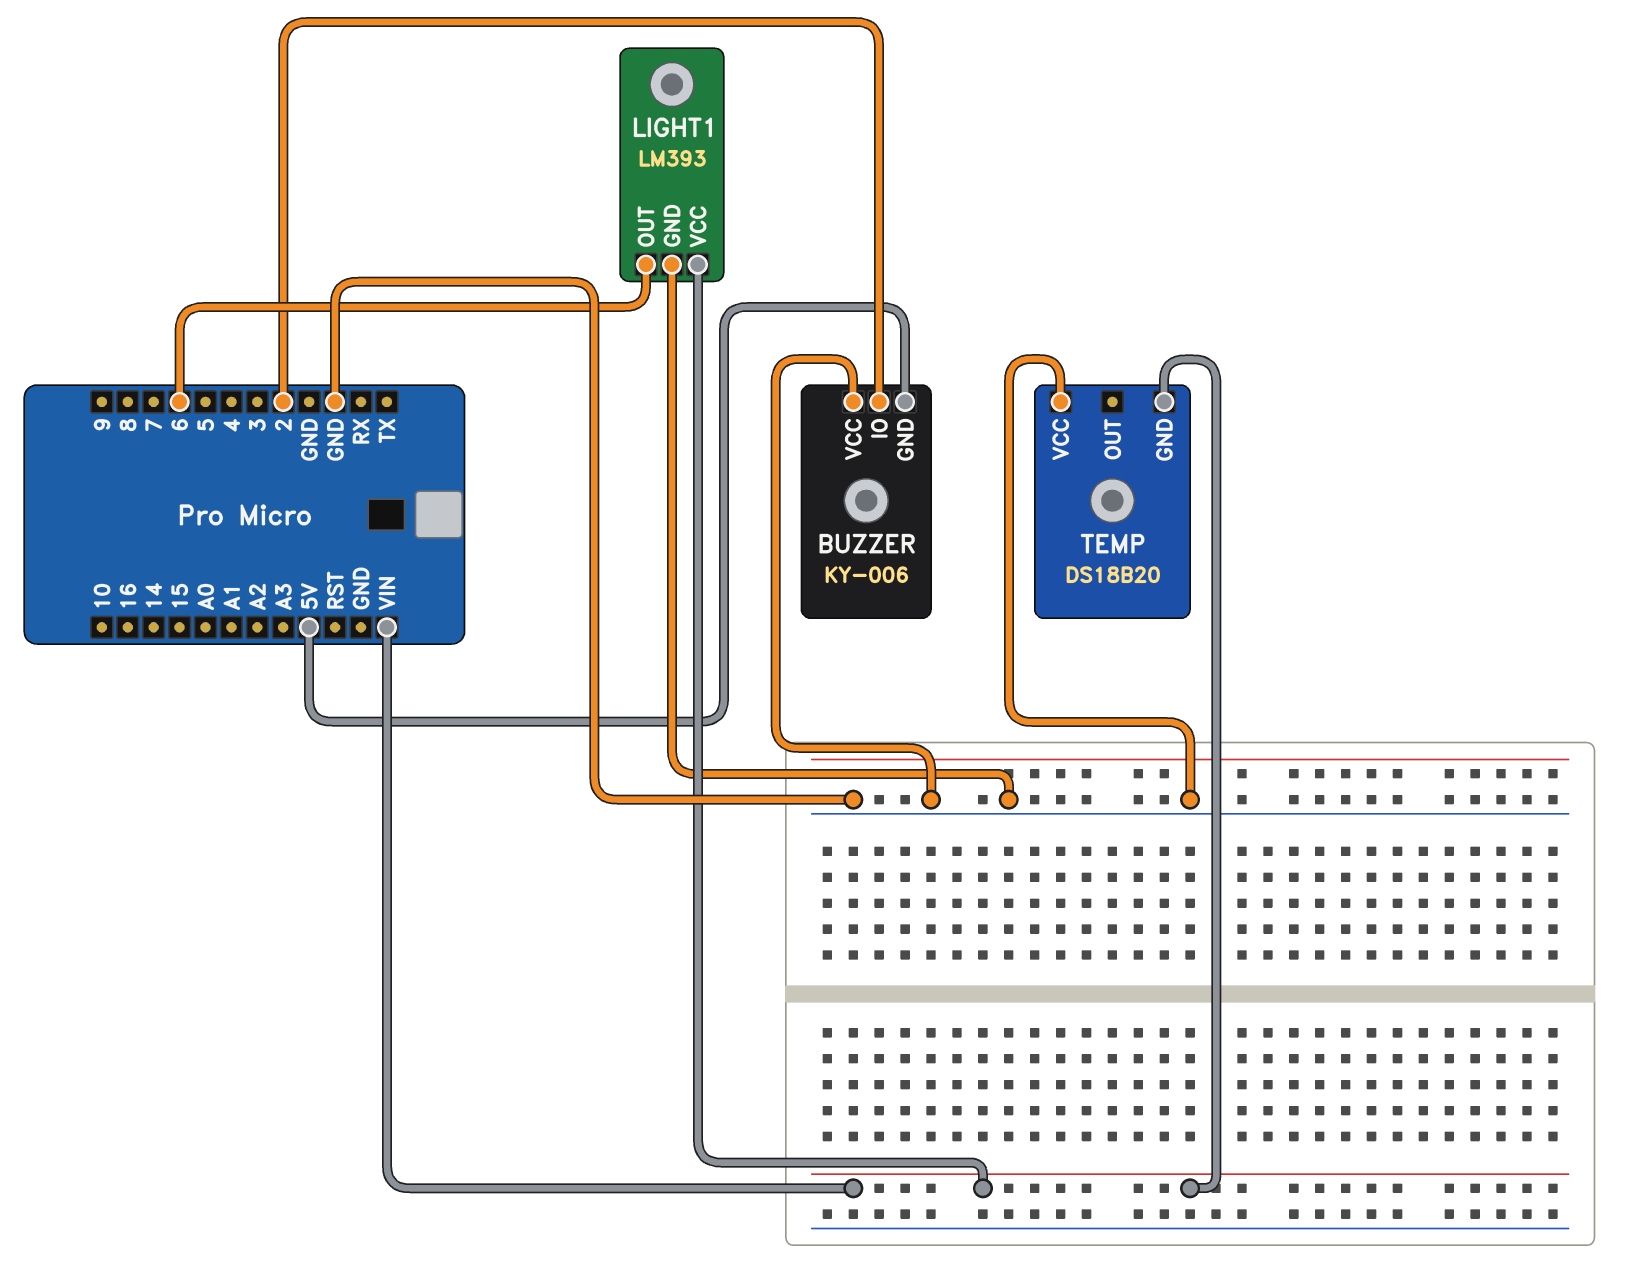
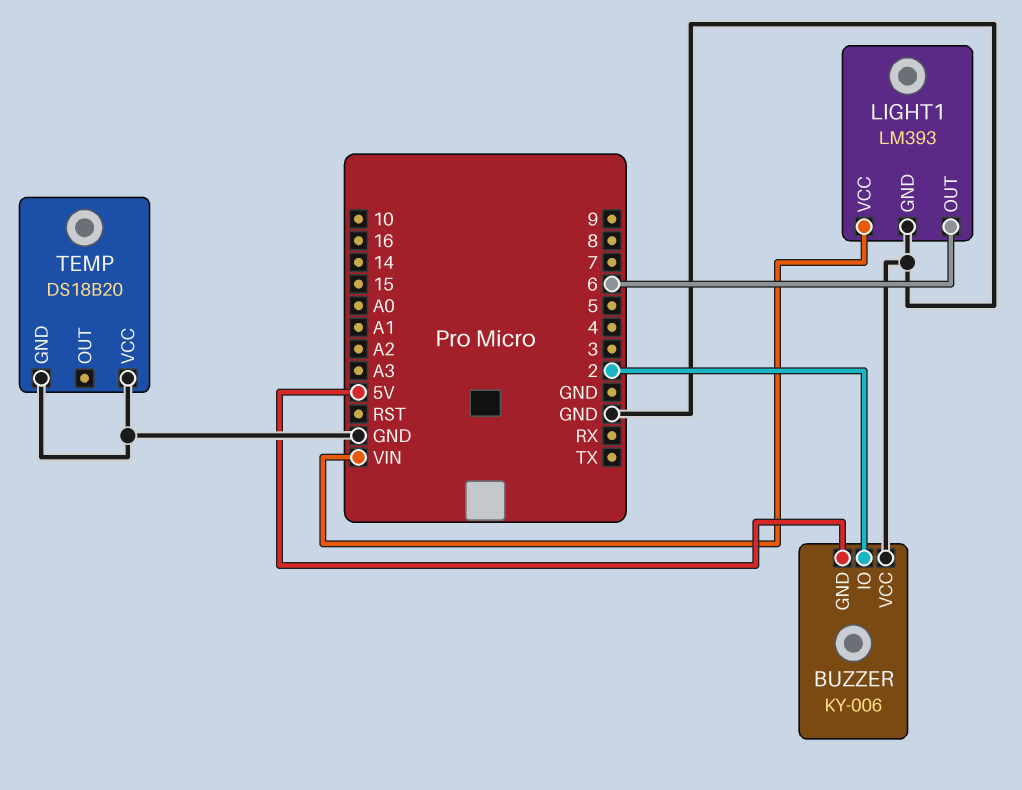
TEMP pin GND: VIN -> GND

